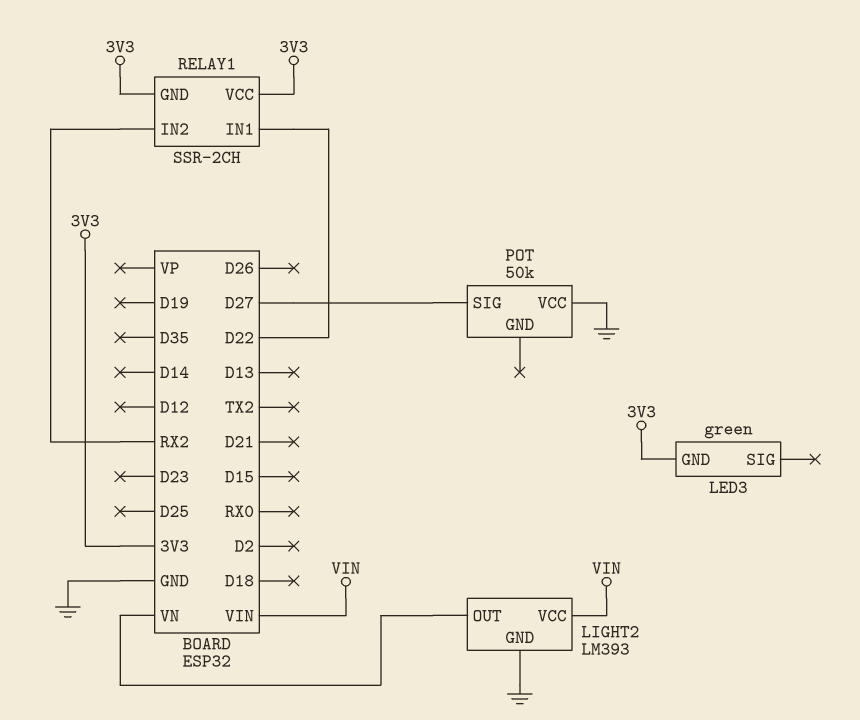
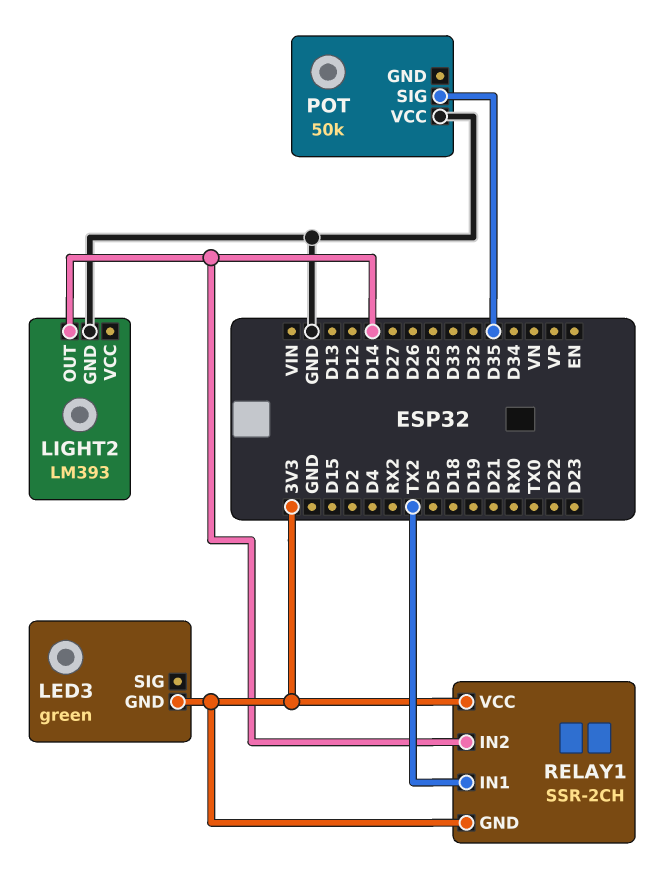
LIGHT2 pin OUT: VN -> D14
LIGHT2 pin VCC: VIN -> none
POT pin SIG: D27 -> D35
RELAY1 pin IN1: D22 -> TX2
RELAY1 pin IN2: RX2 -> D14

